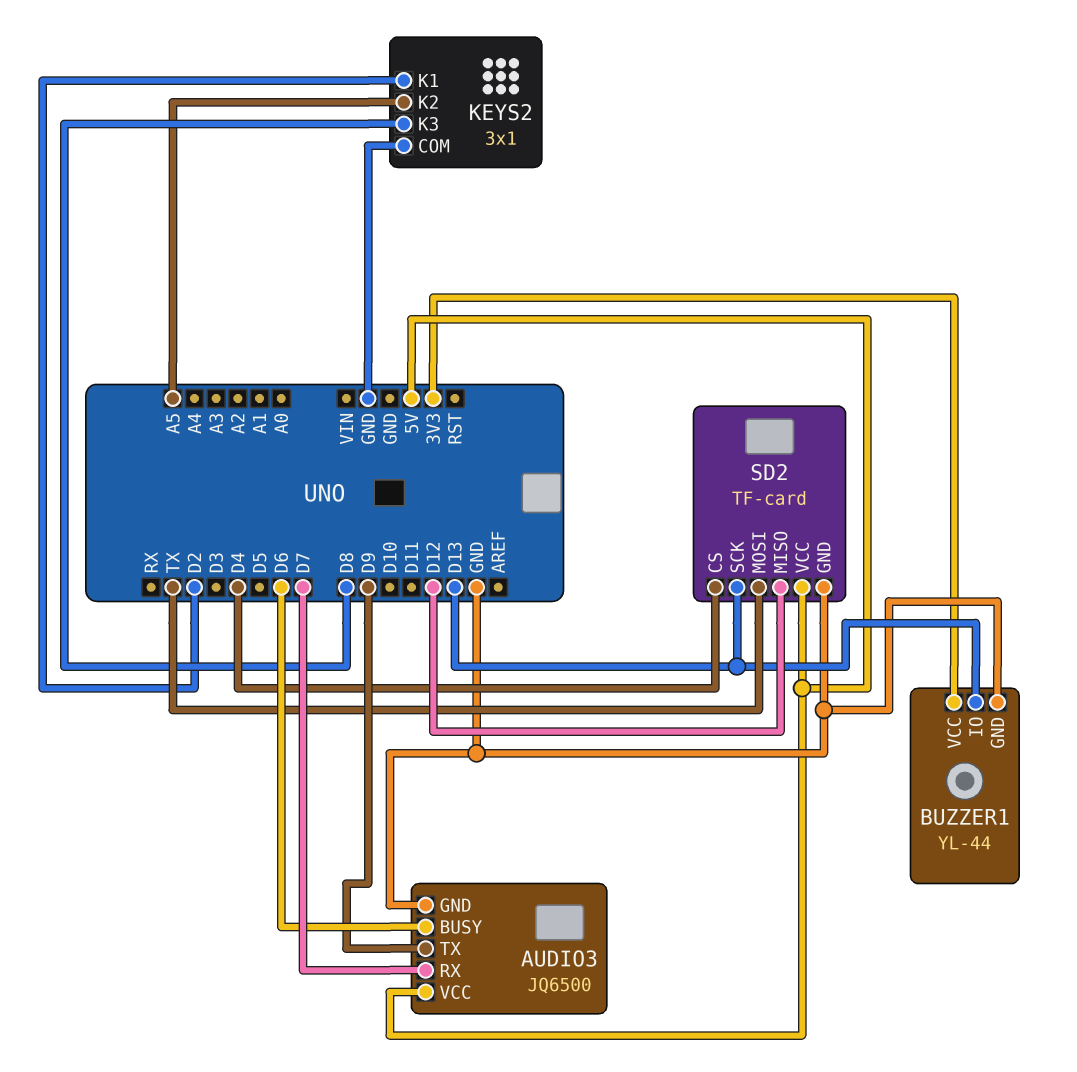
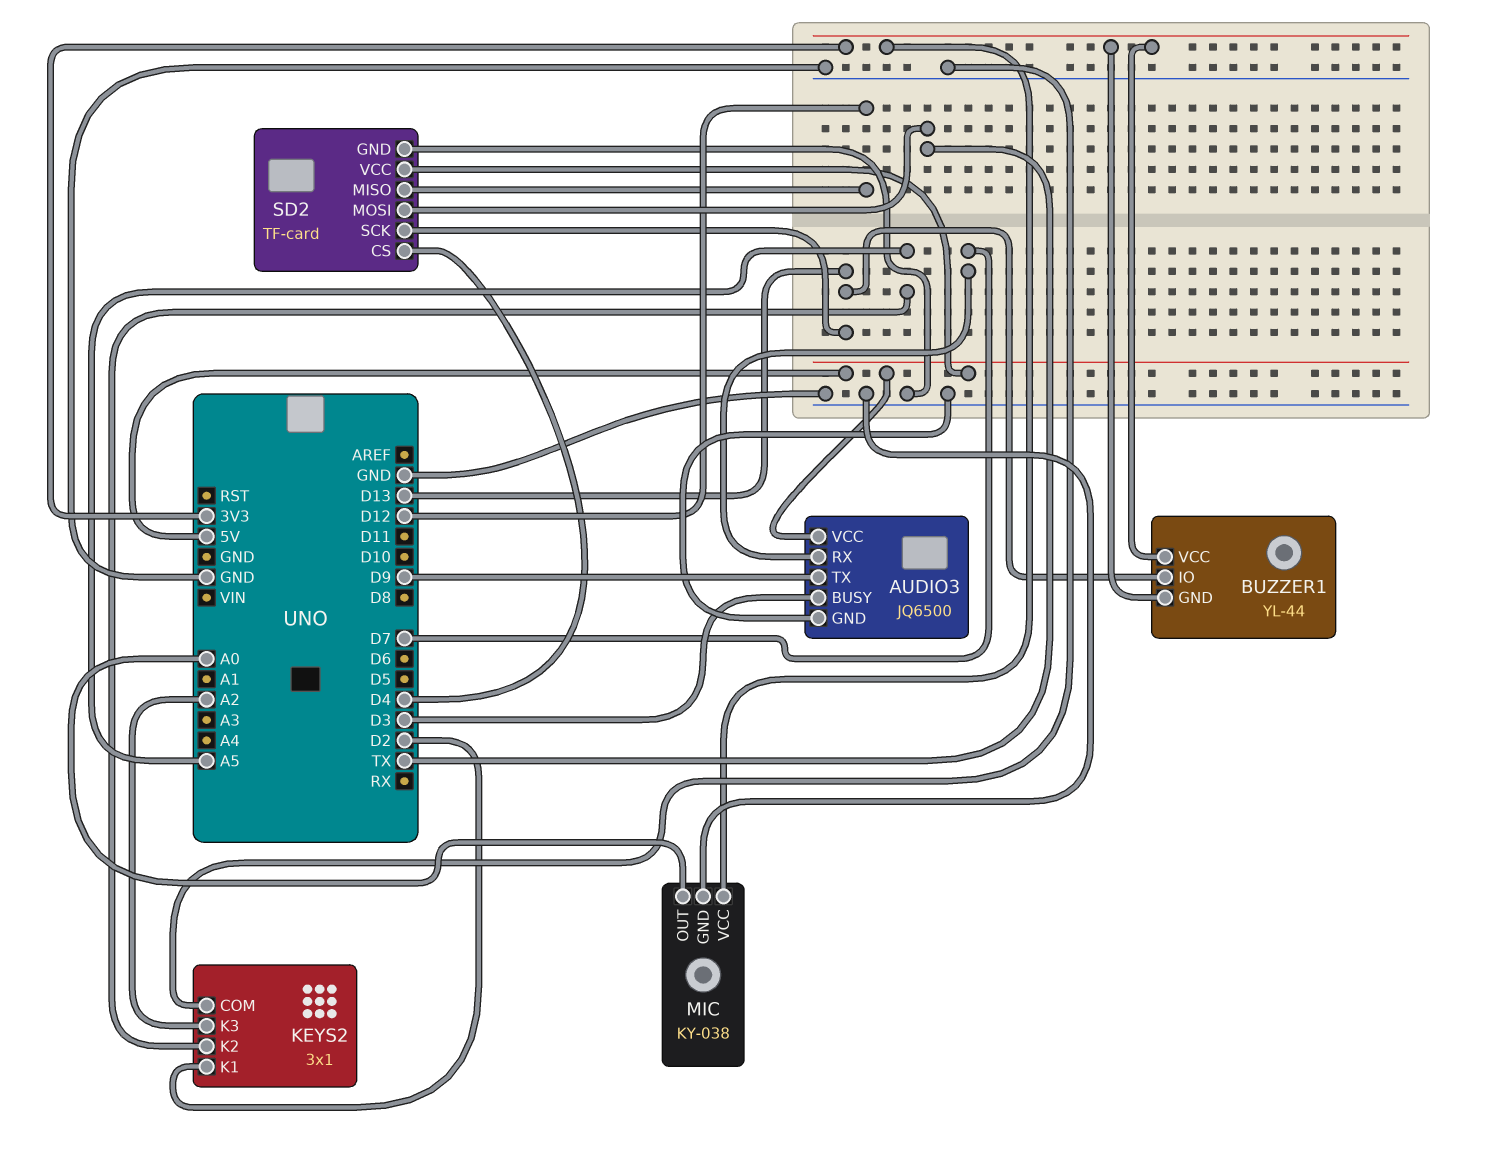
AUDIO3 pin BUSY: D6 -> D3
BUZZER1 pin GND: GND -> 3V3
KEYS2 pin K3: D8 -> A2
MIC: none -> KY-038
MIC pin GND: none -> GND
MIC pin OUT: none -> A0
MIC pin VCC: none -> 3V3

